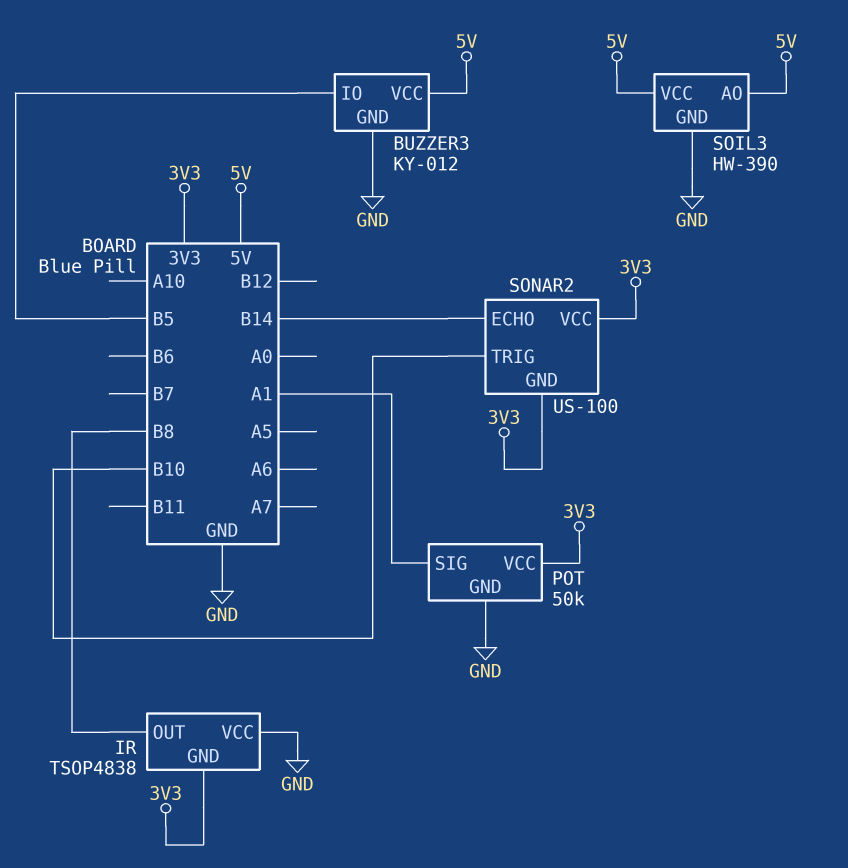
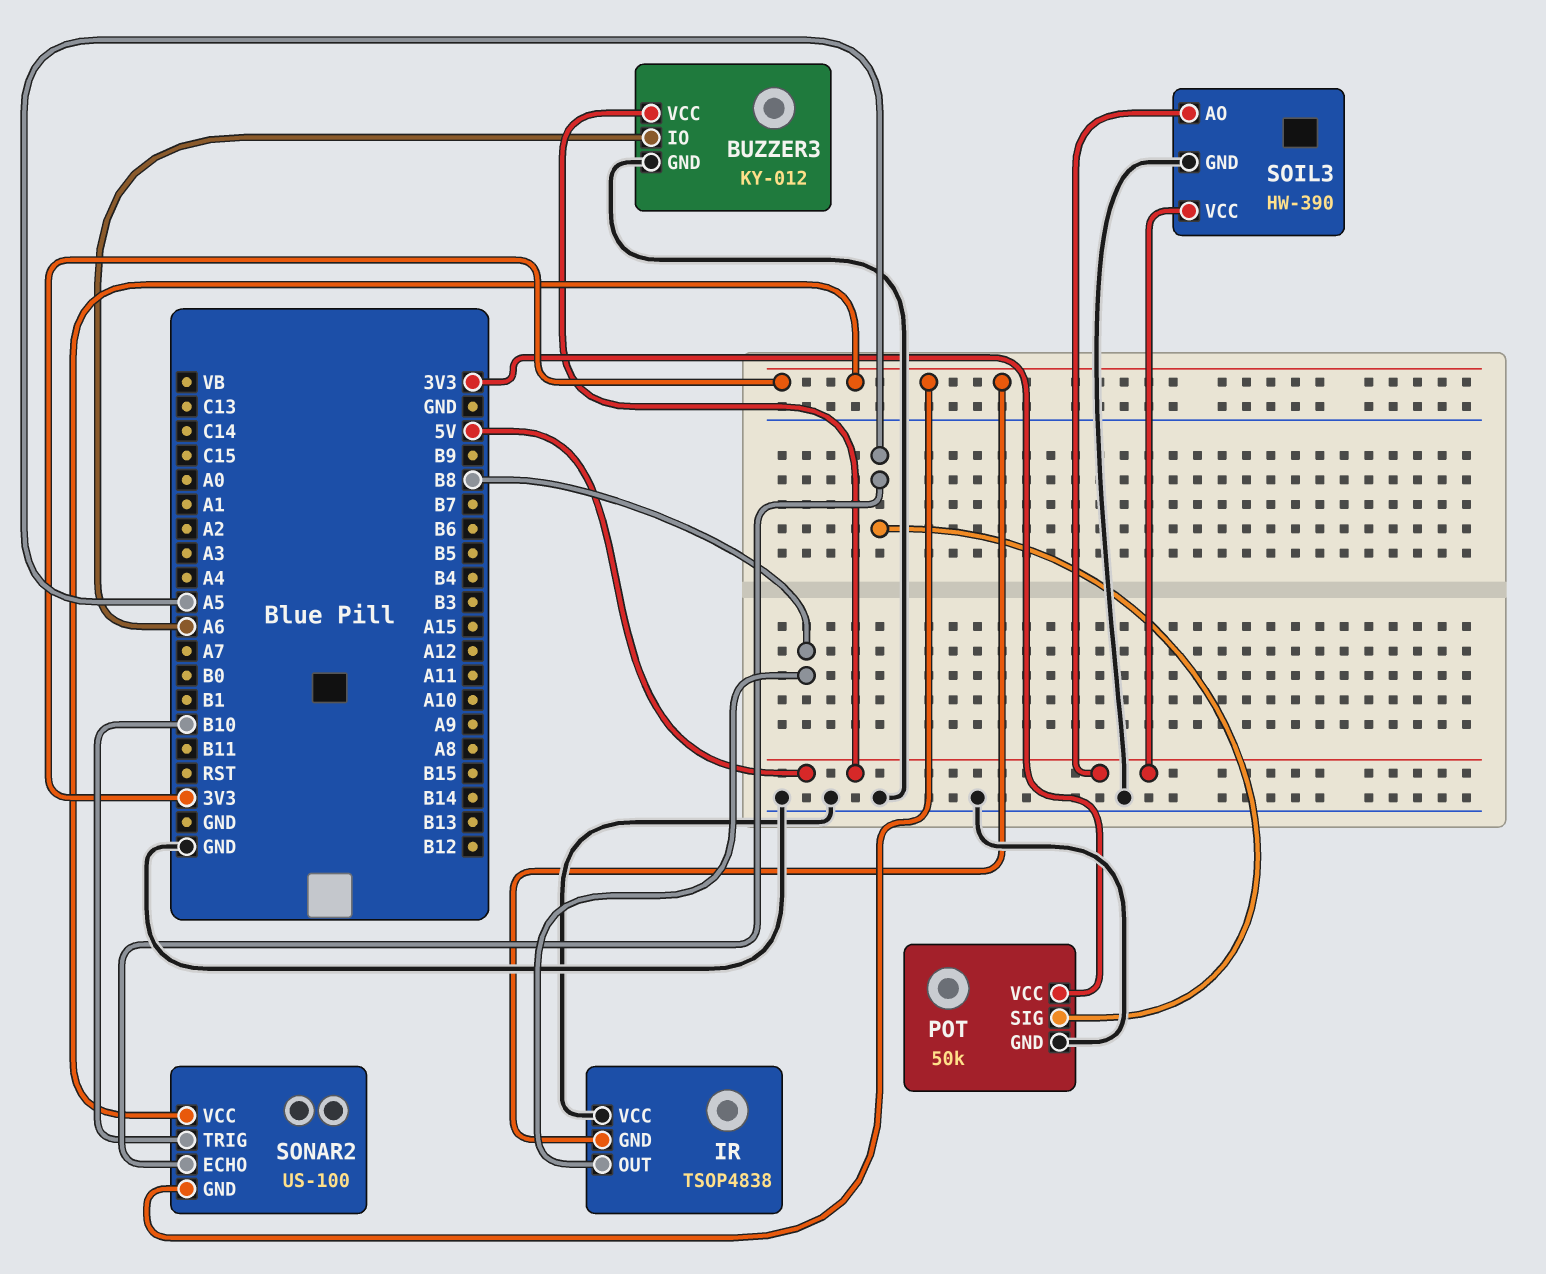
BUZZER3 pin IO: B5 -> A6
POT pin SIG: A1 -> A5
SONAR2 pin ECHO: B14 -> A5

